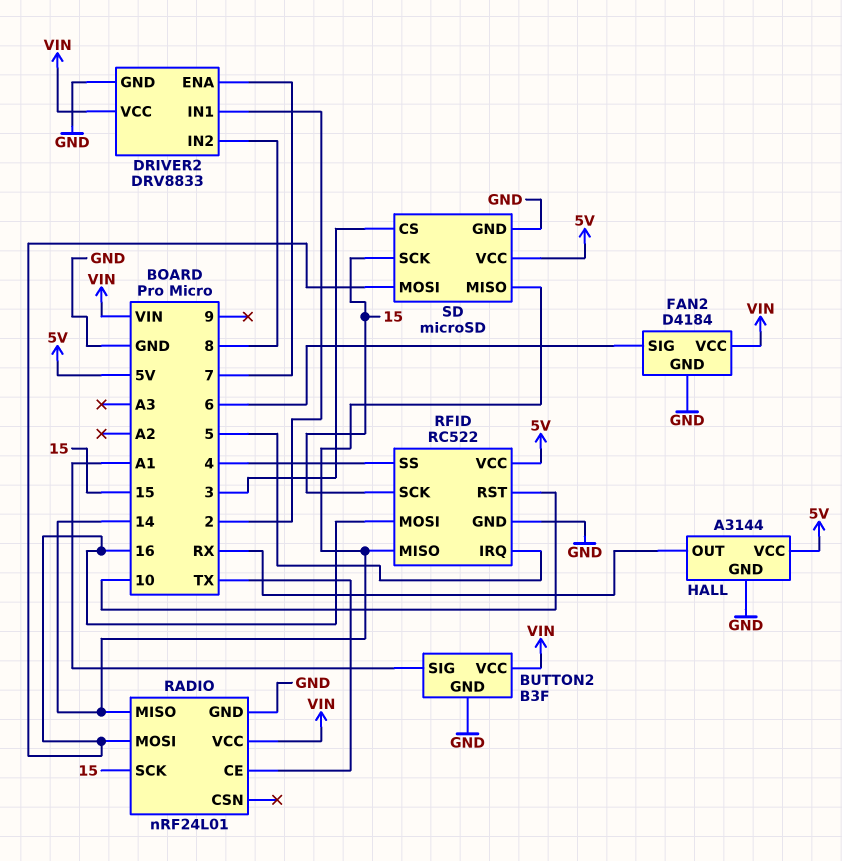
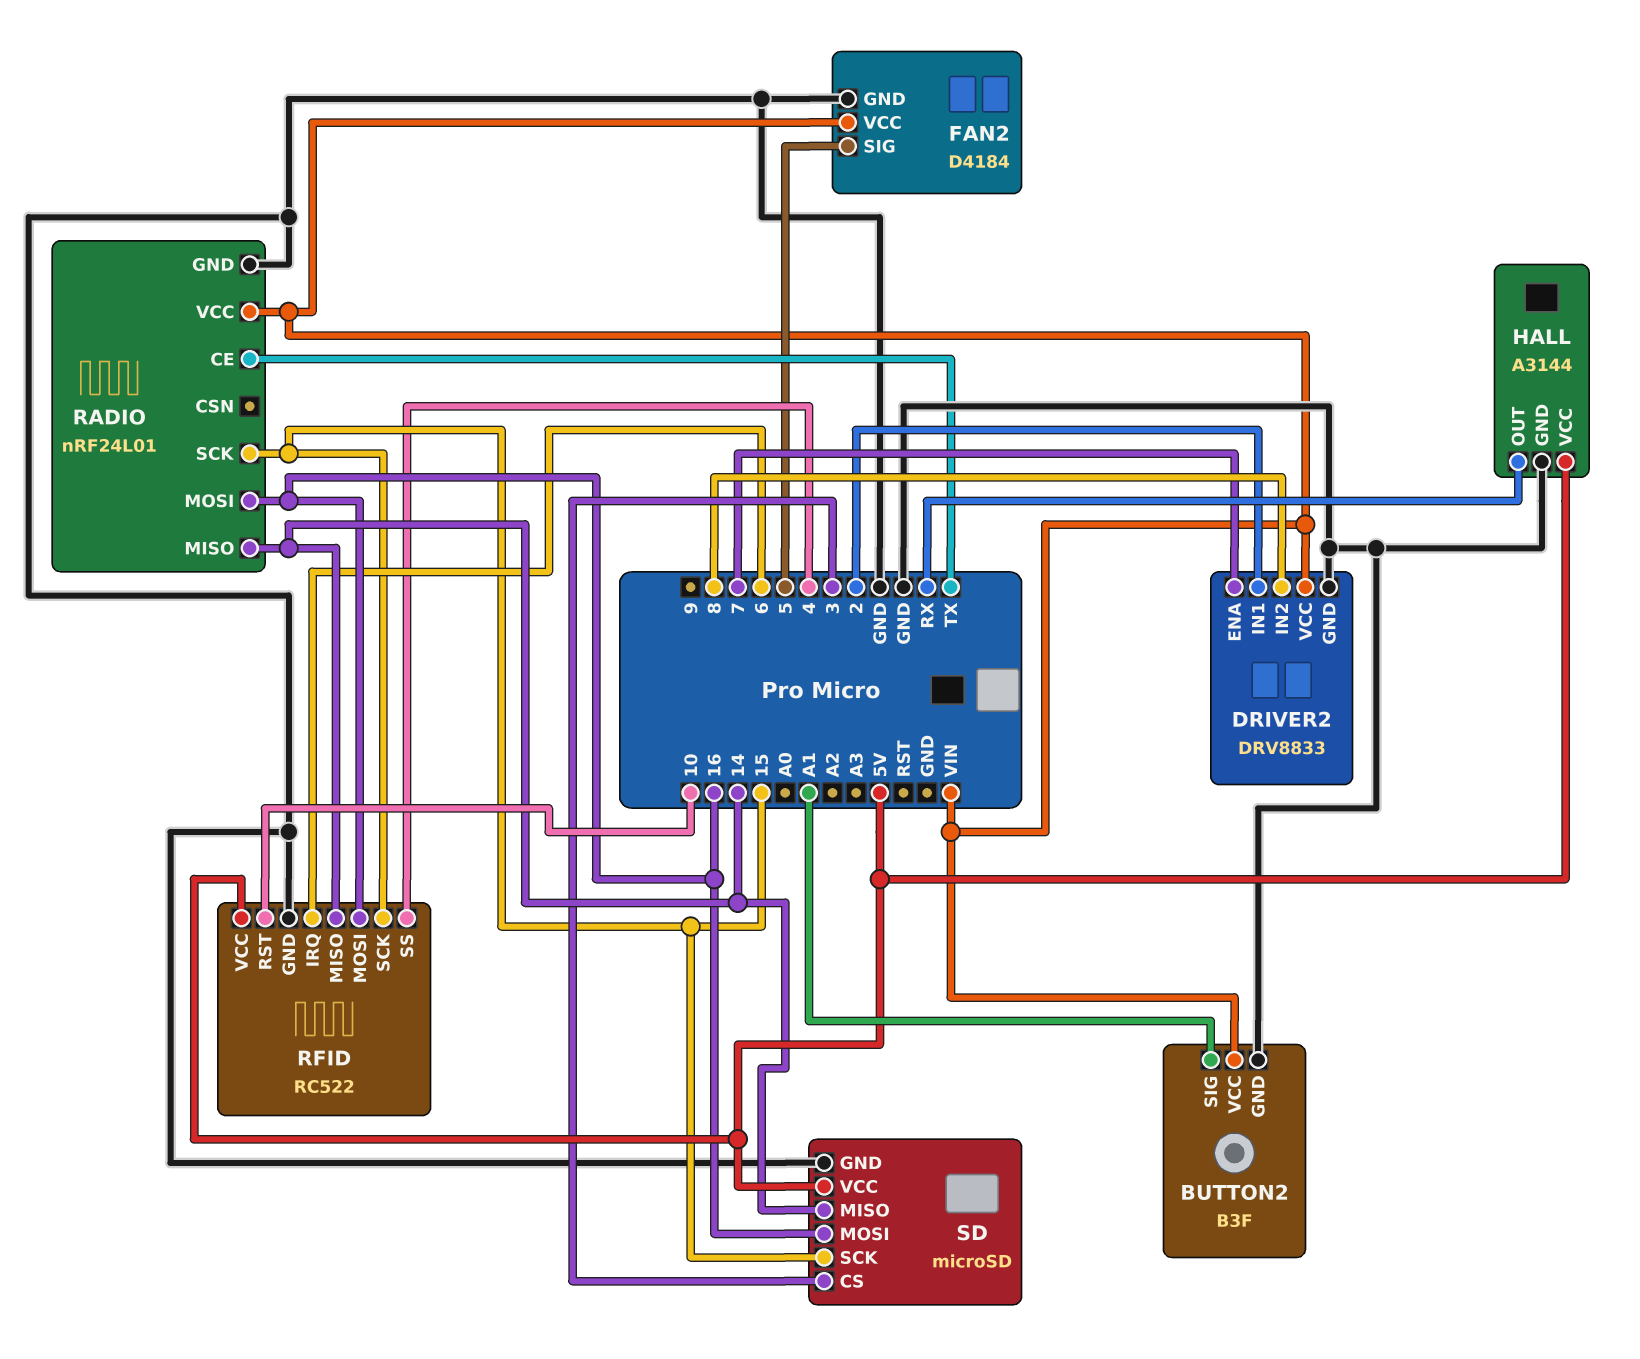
FAN2 pin SIG: 6 -> 5
RFID pin IRQ: 5 -> 6

